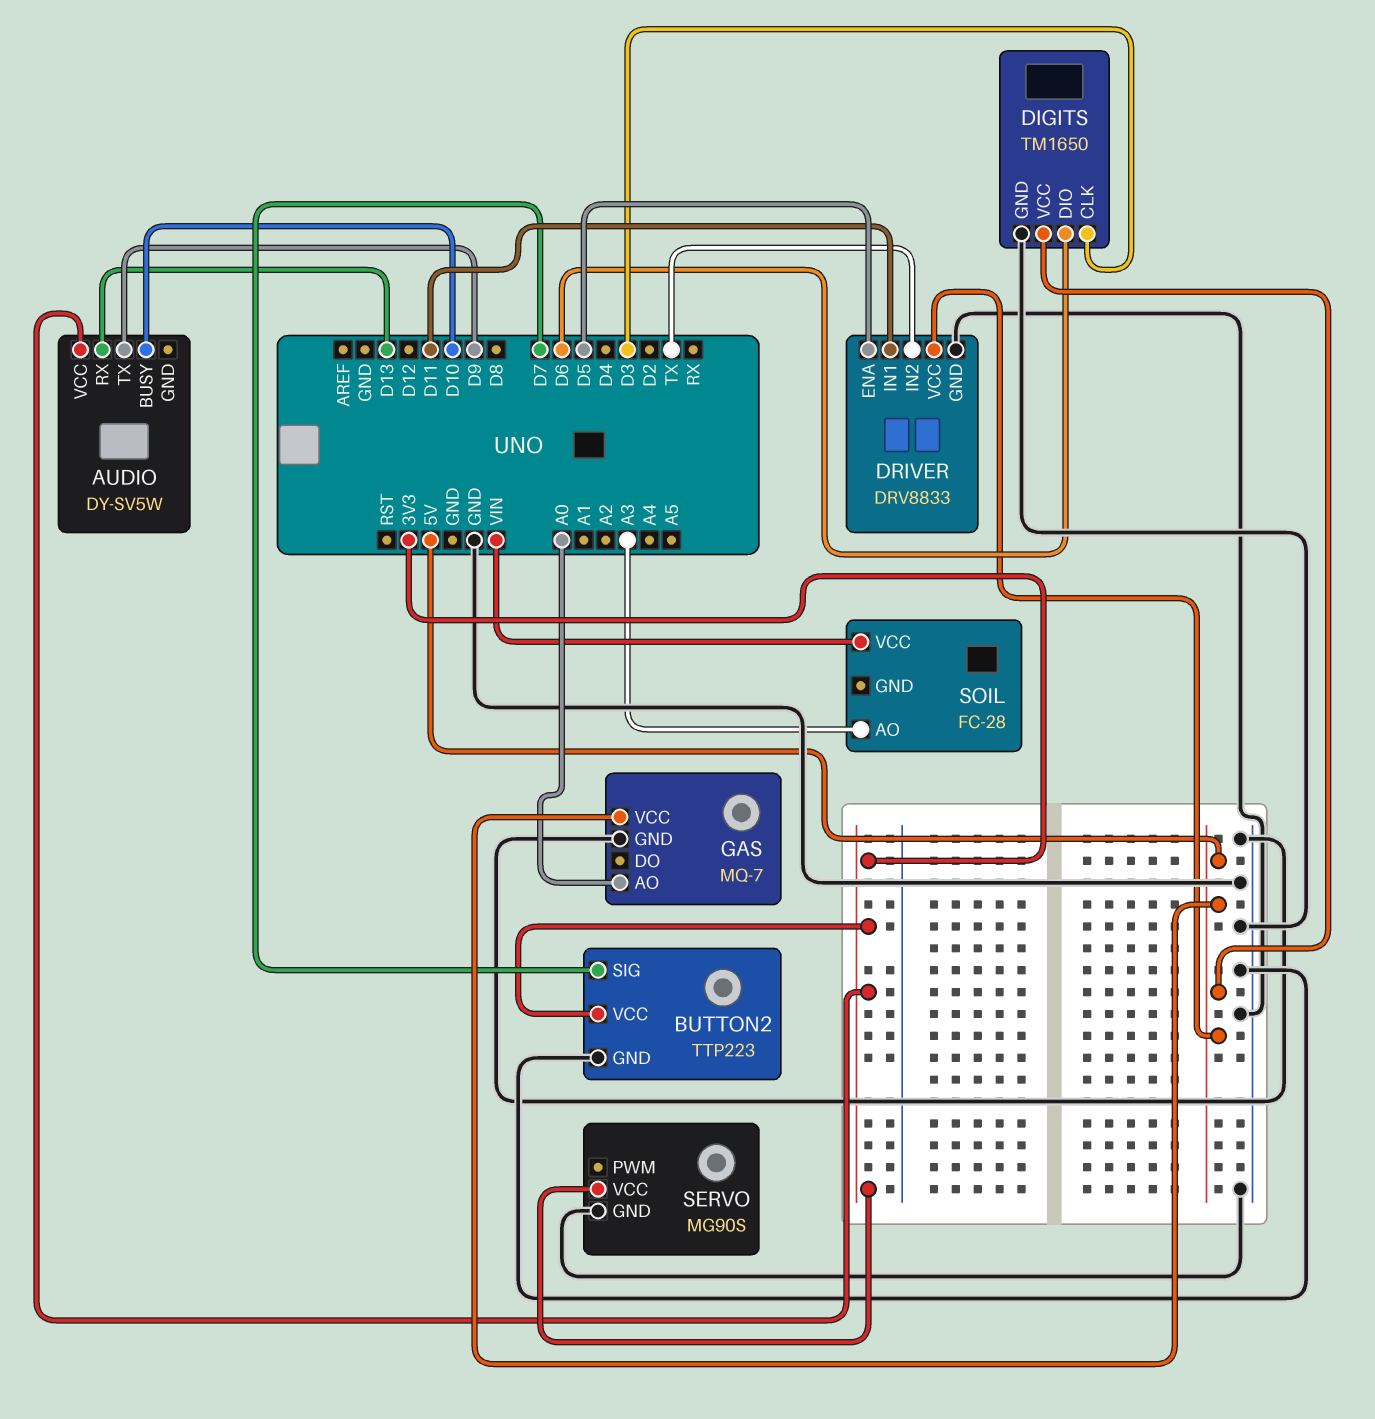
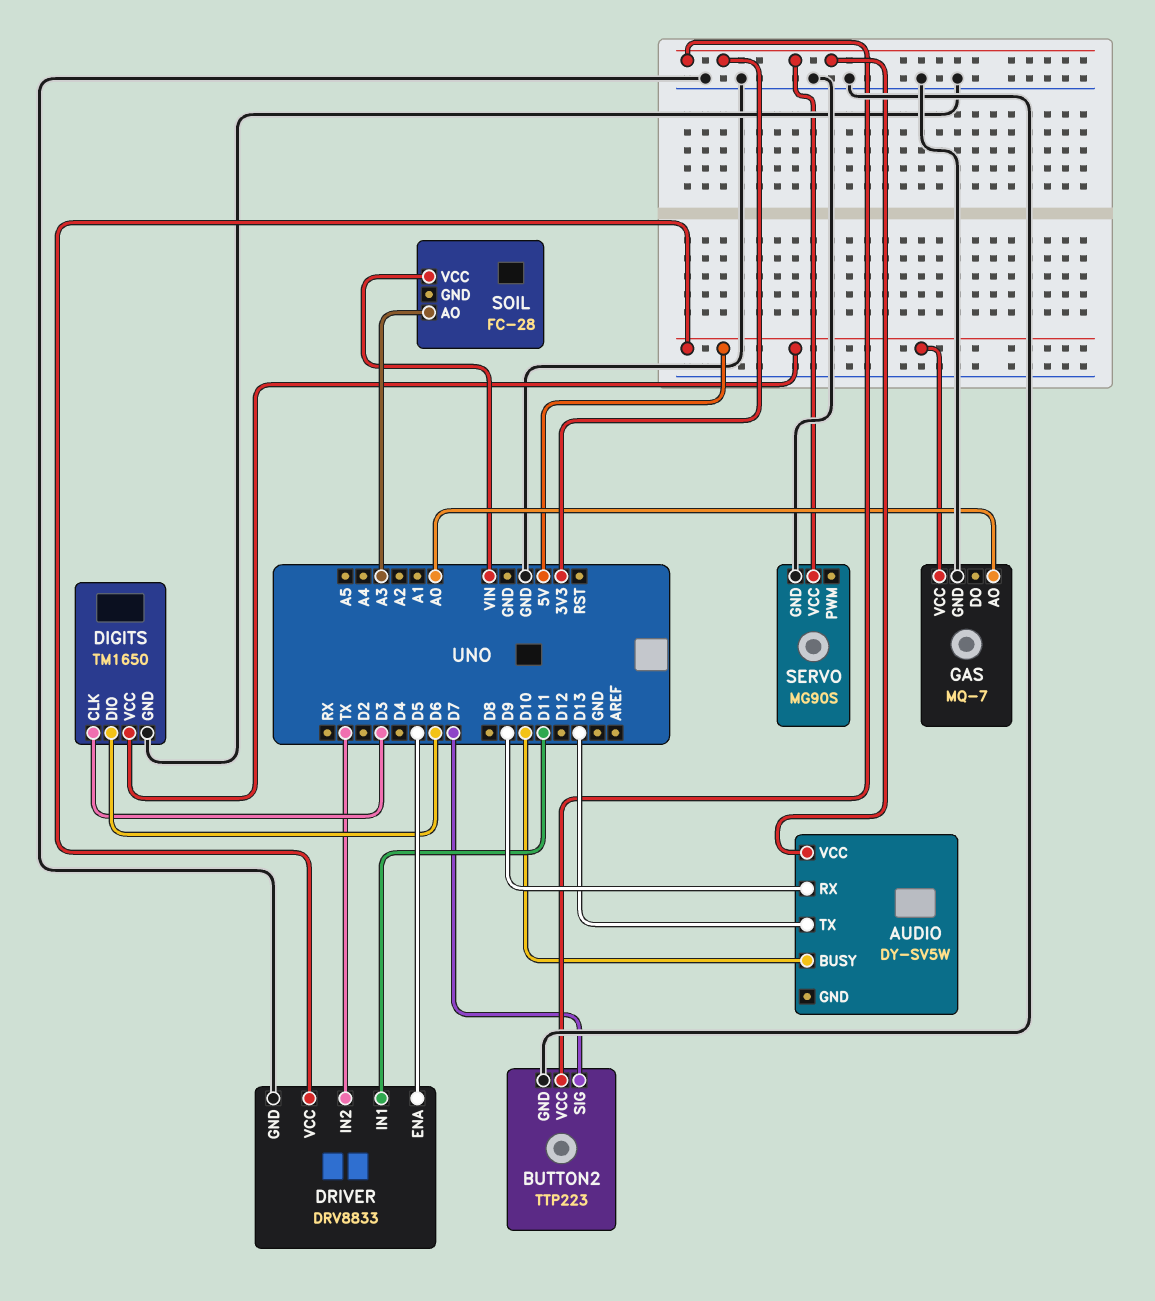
AUDIO pin RX: D13 -> D9
AUDIO pin TX: D9 -> D13

